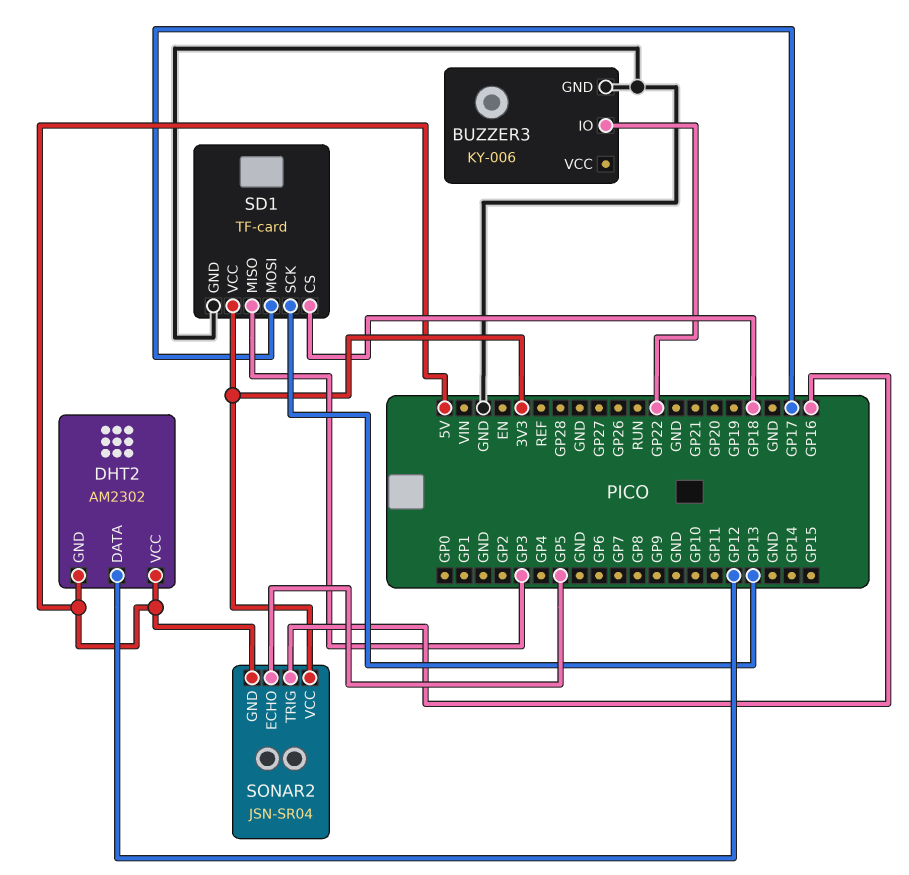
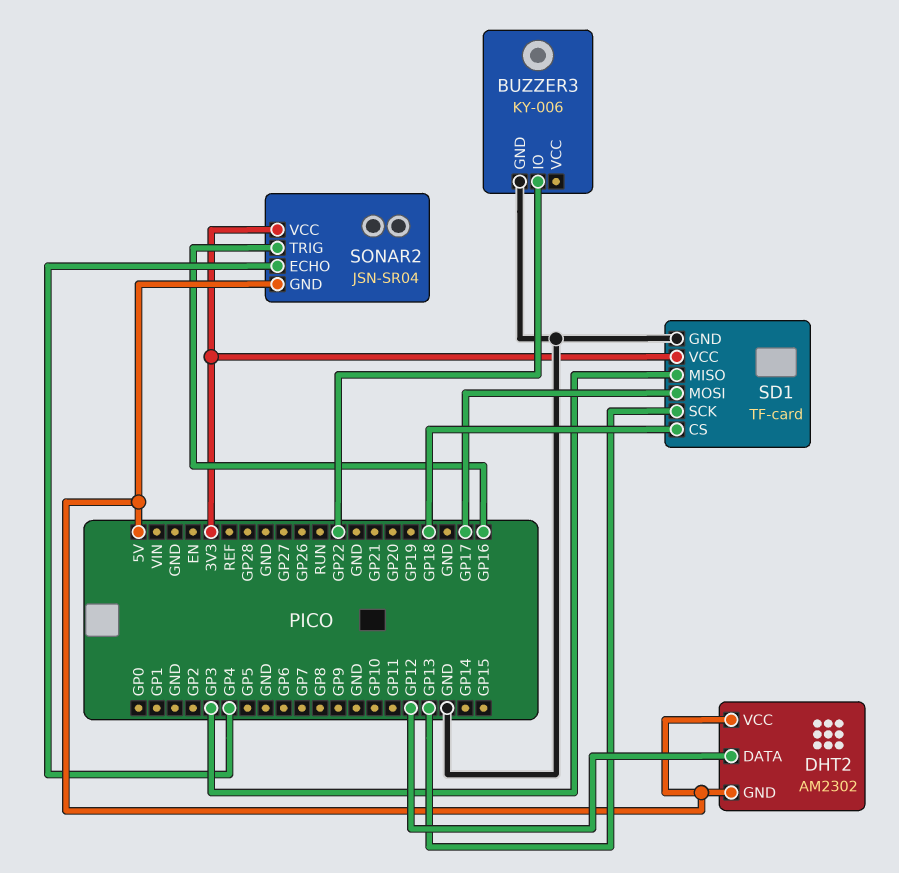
SONAR2 pin ECHO: GP5 -> GP4

